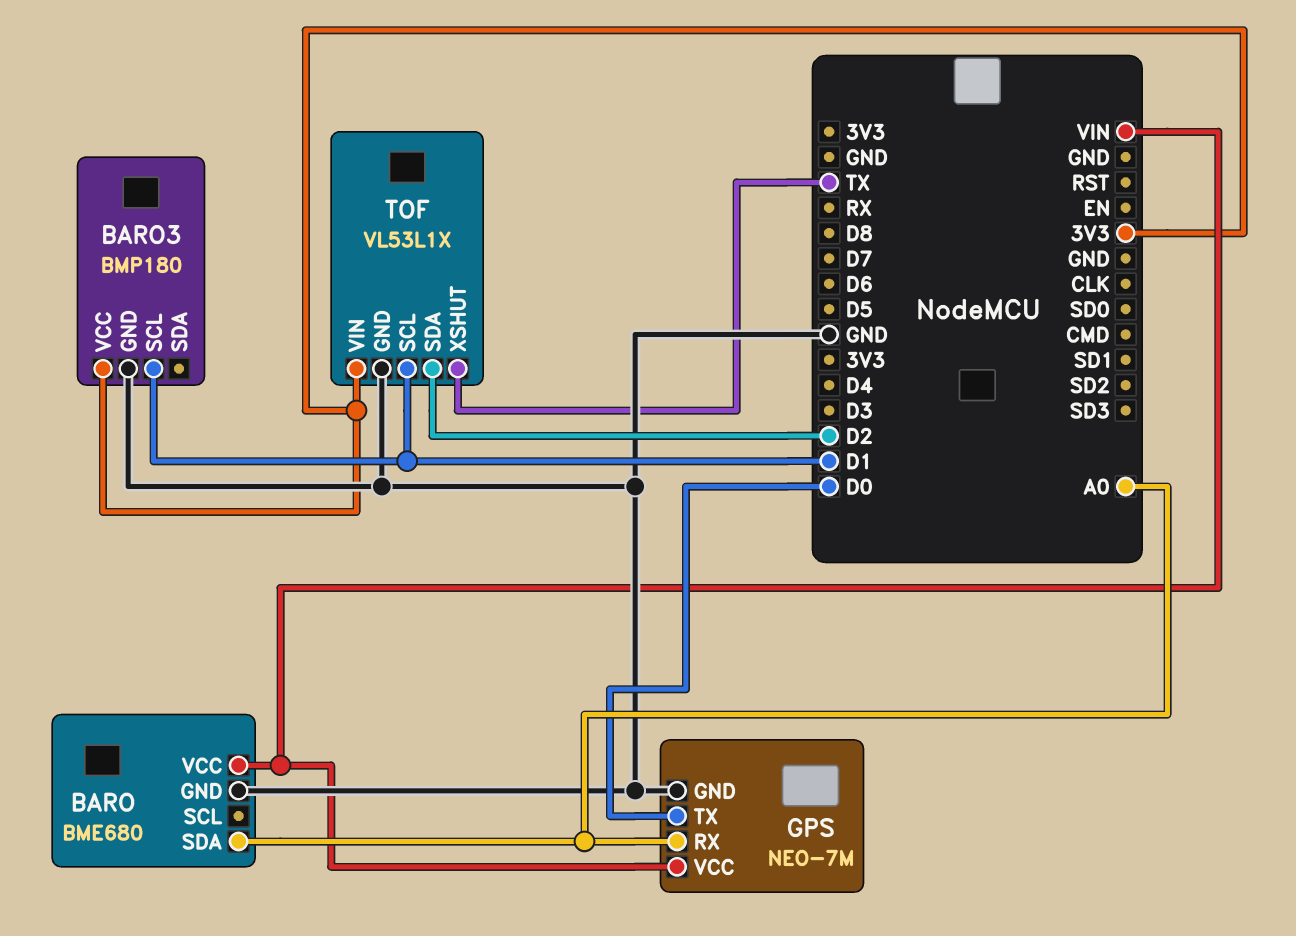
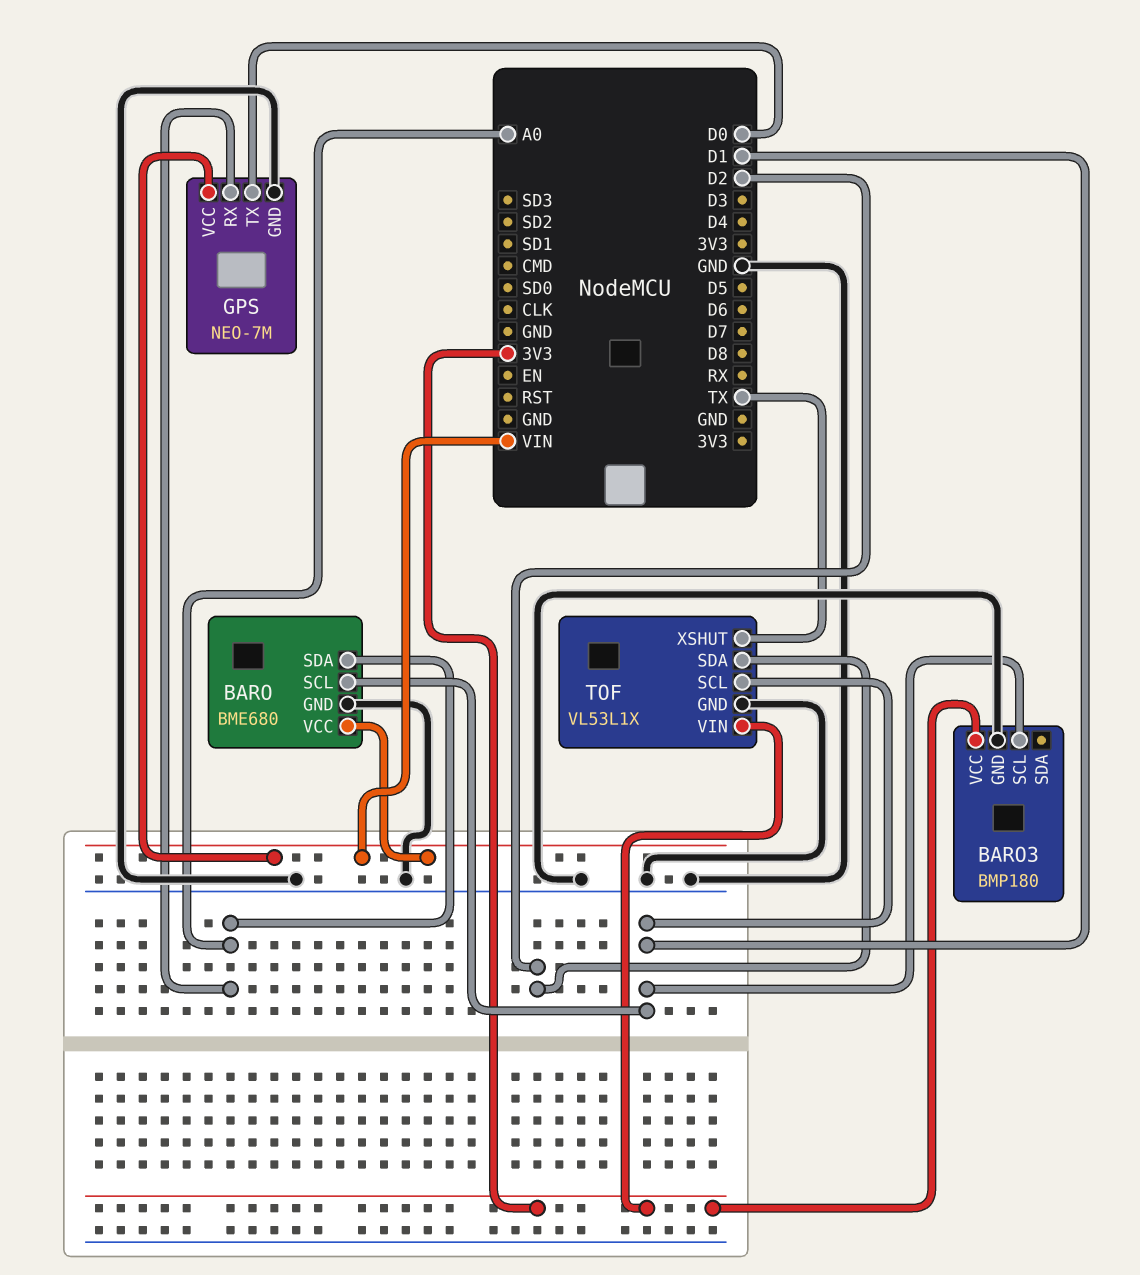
BARO pin SCL: none -> D1

